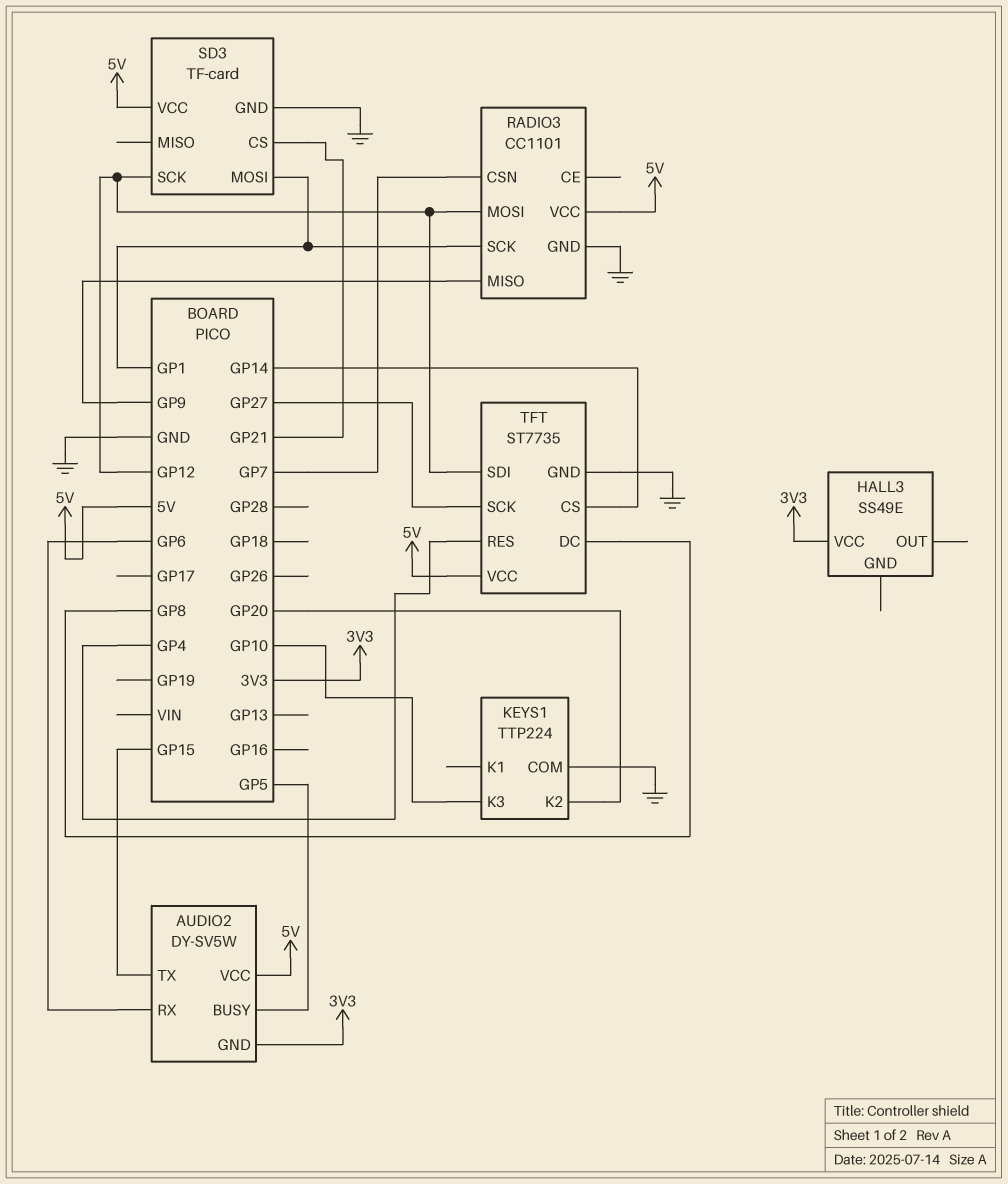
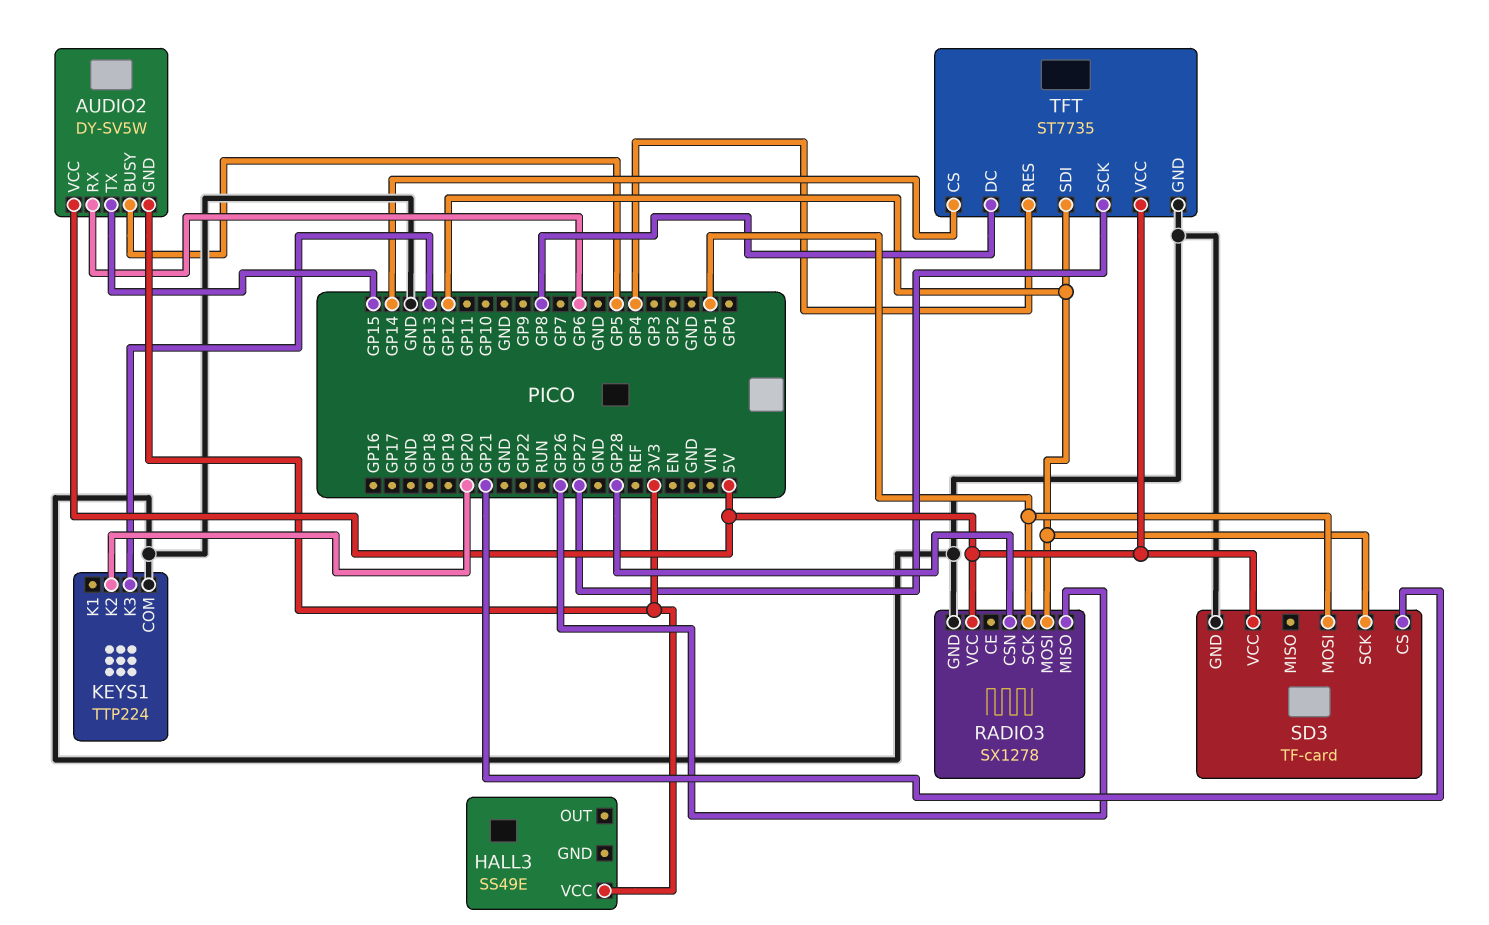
KEYS1 pin K3: GP10 -> GP13
RADIO3: CC1101 -> SX1278
RADIO3 pin CSN: GP7 -> GP28
RADIO3 pin MISO: GP9 -> GP26

